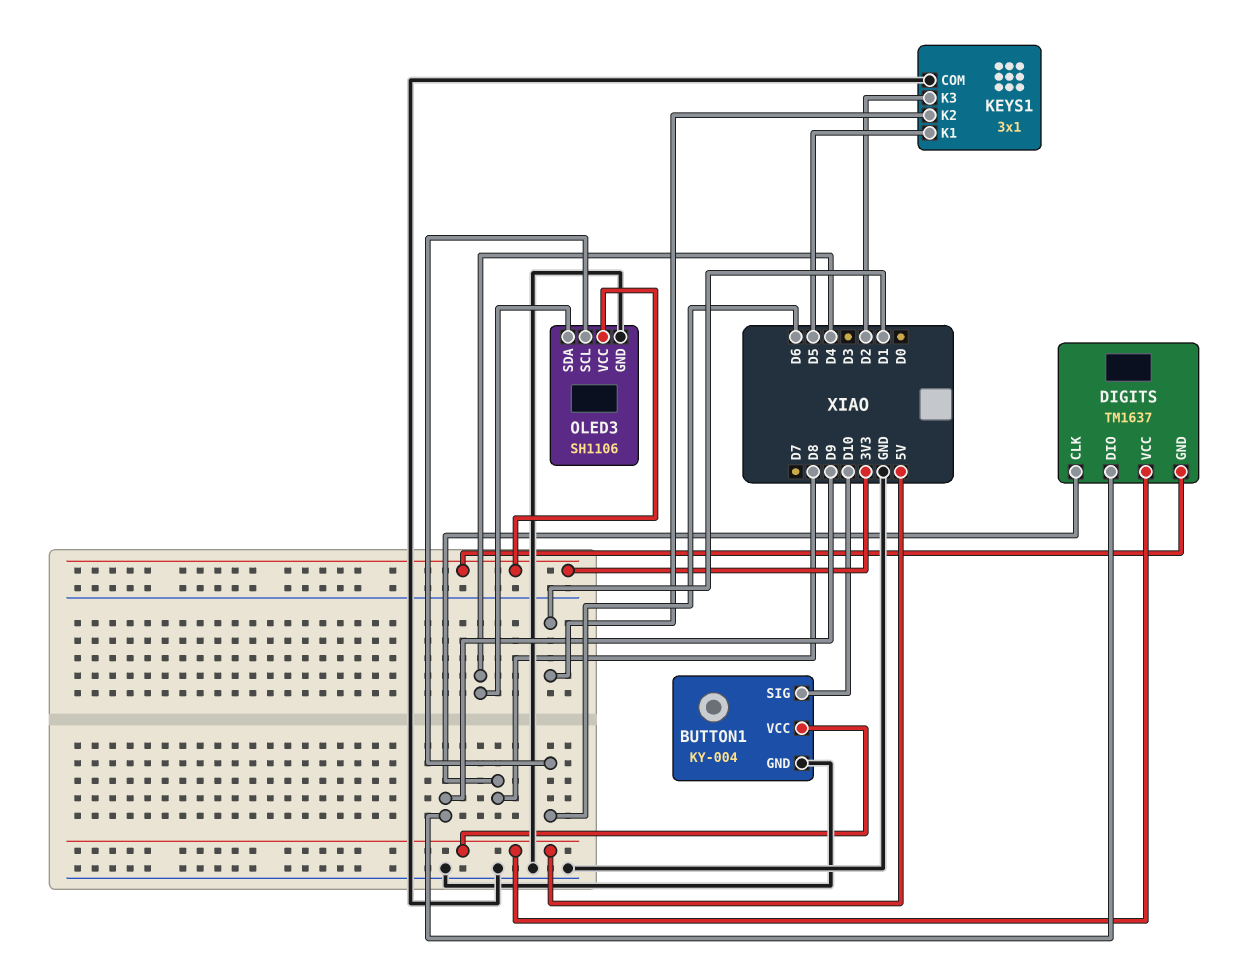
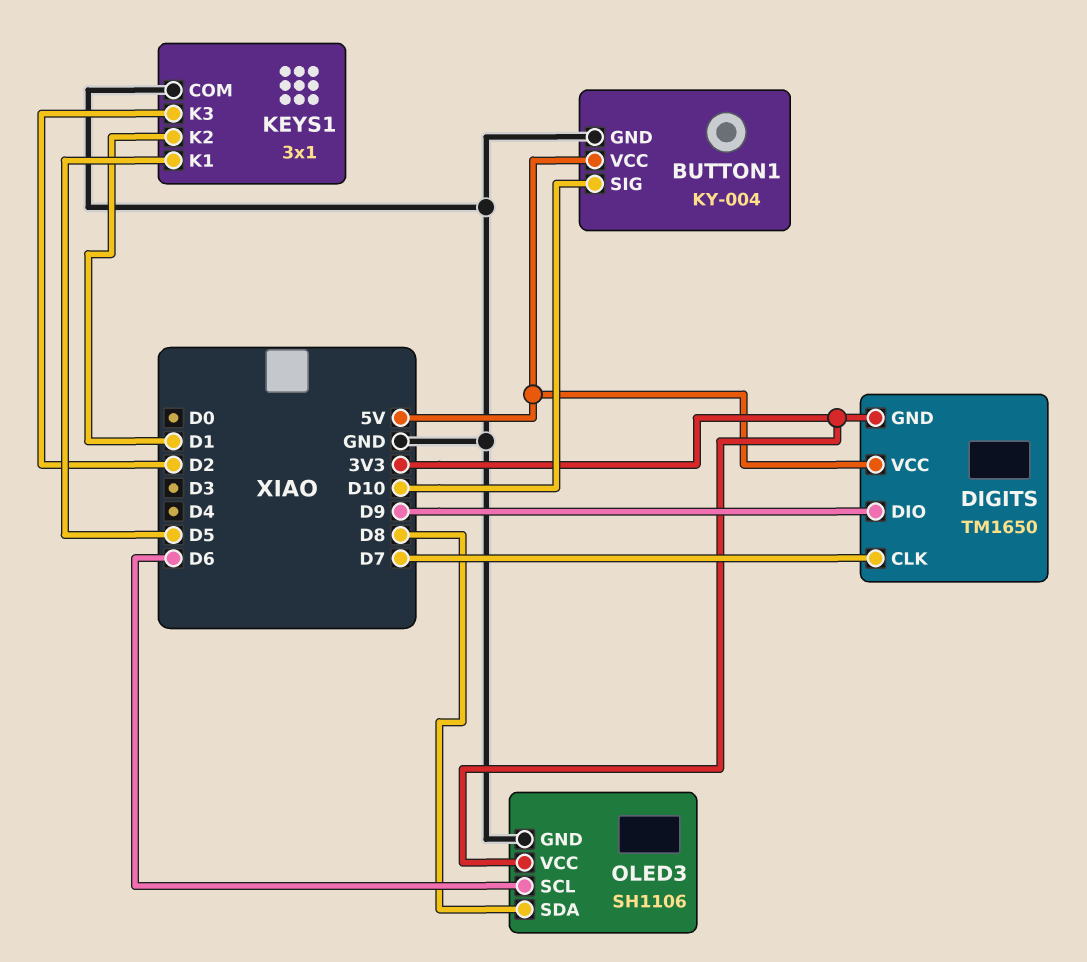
DIGITS: TM1637 -> TM1650
DIGITS pin CLK: D8 -> D7
OLED3 pin SDA: D4 -> D8

